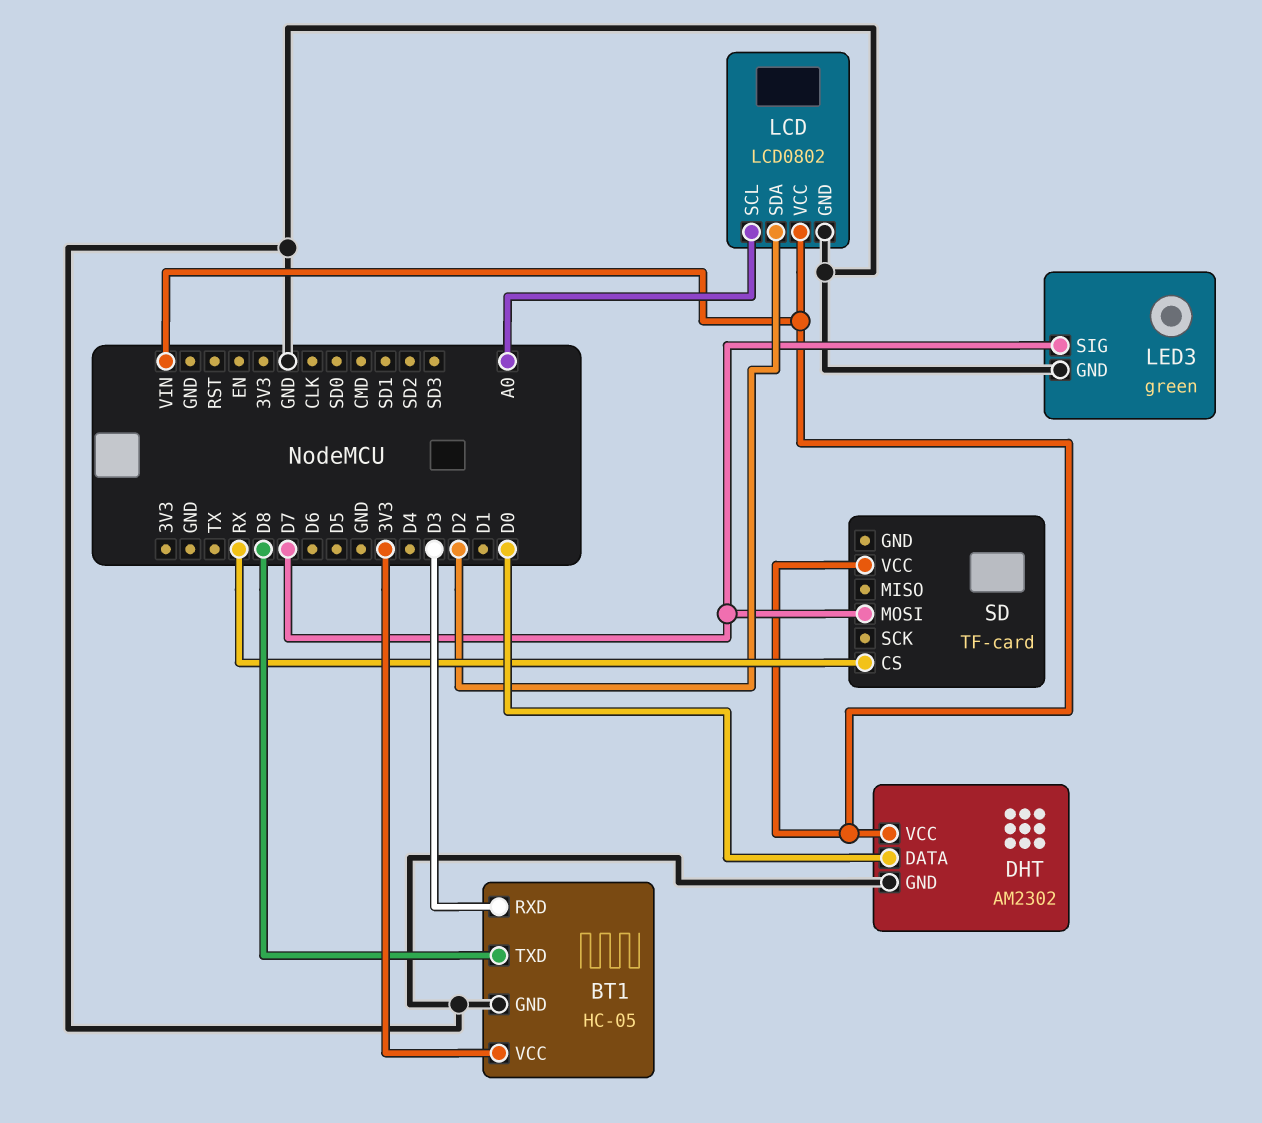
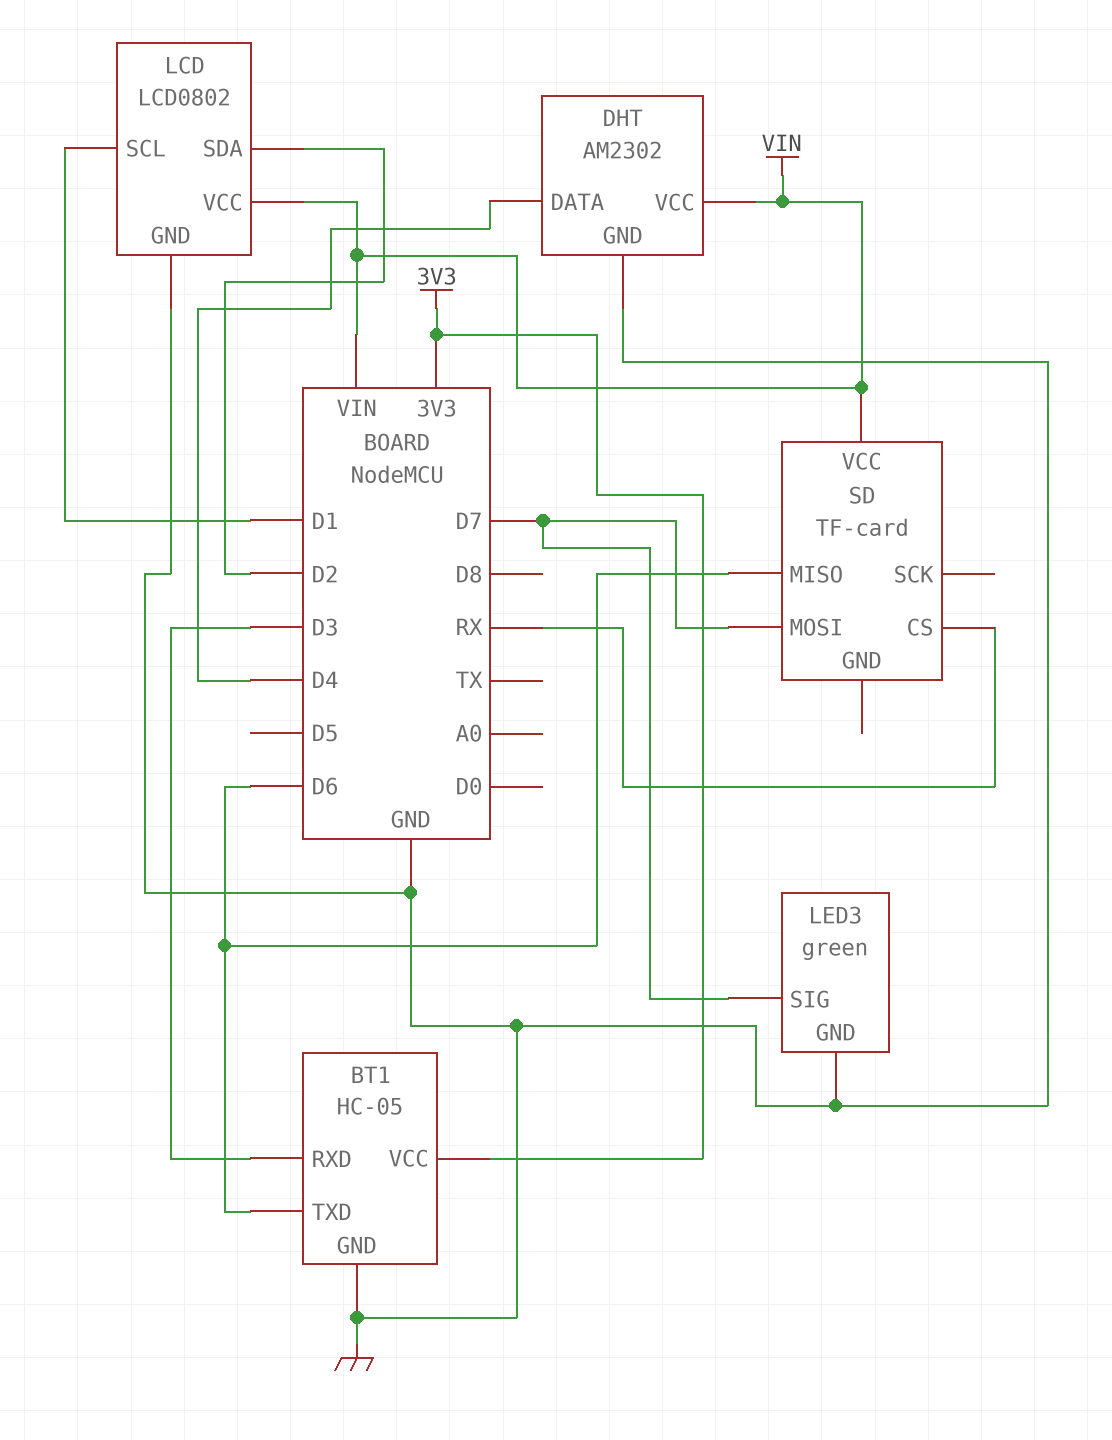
BT1 pin TXD: D8 -> D6
DHT pin DATA: D0 -> D4
LCD pin SCL: A0 -> D1
SD pin MISO: none -> D6

